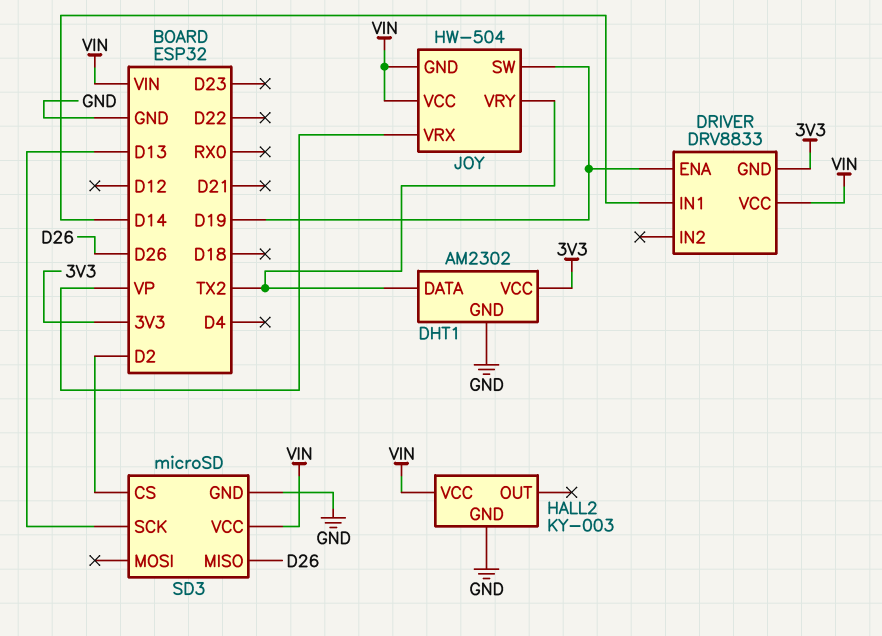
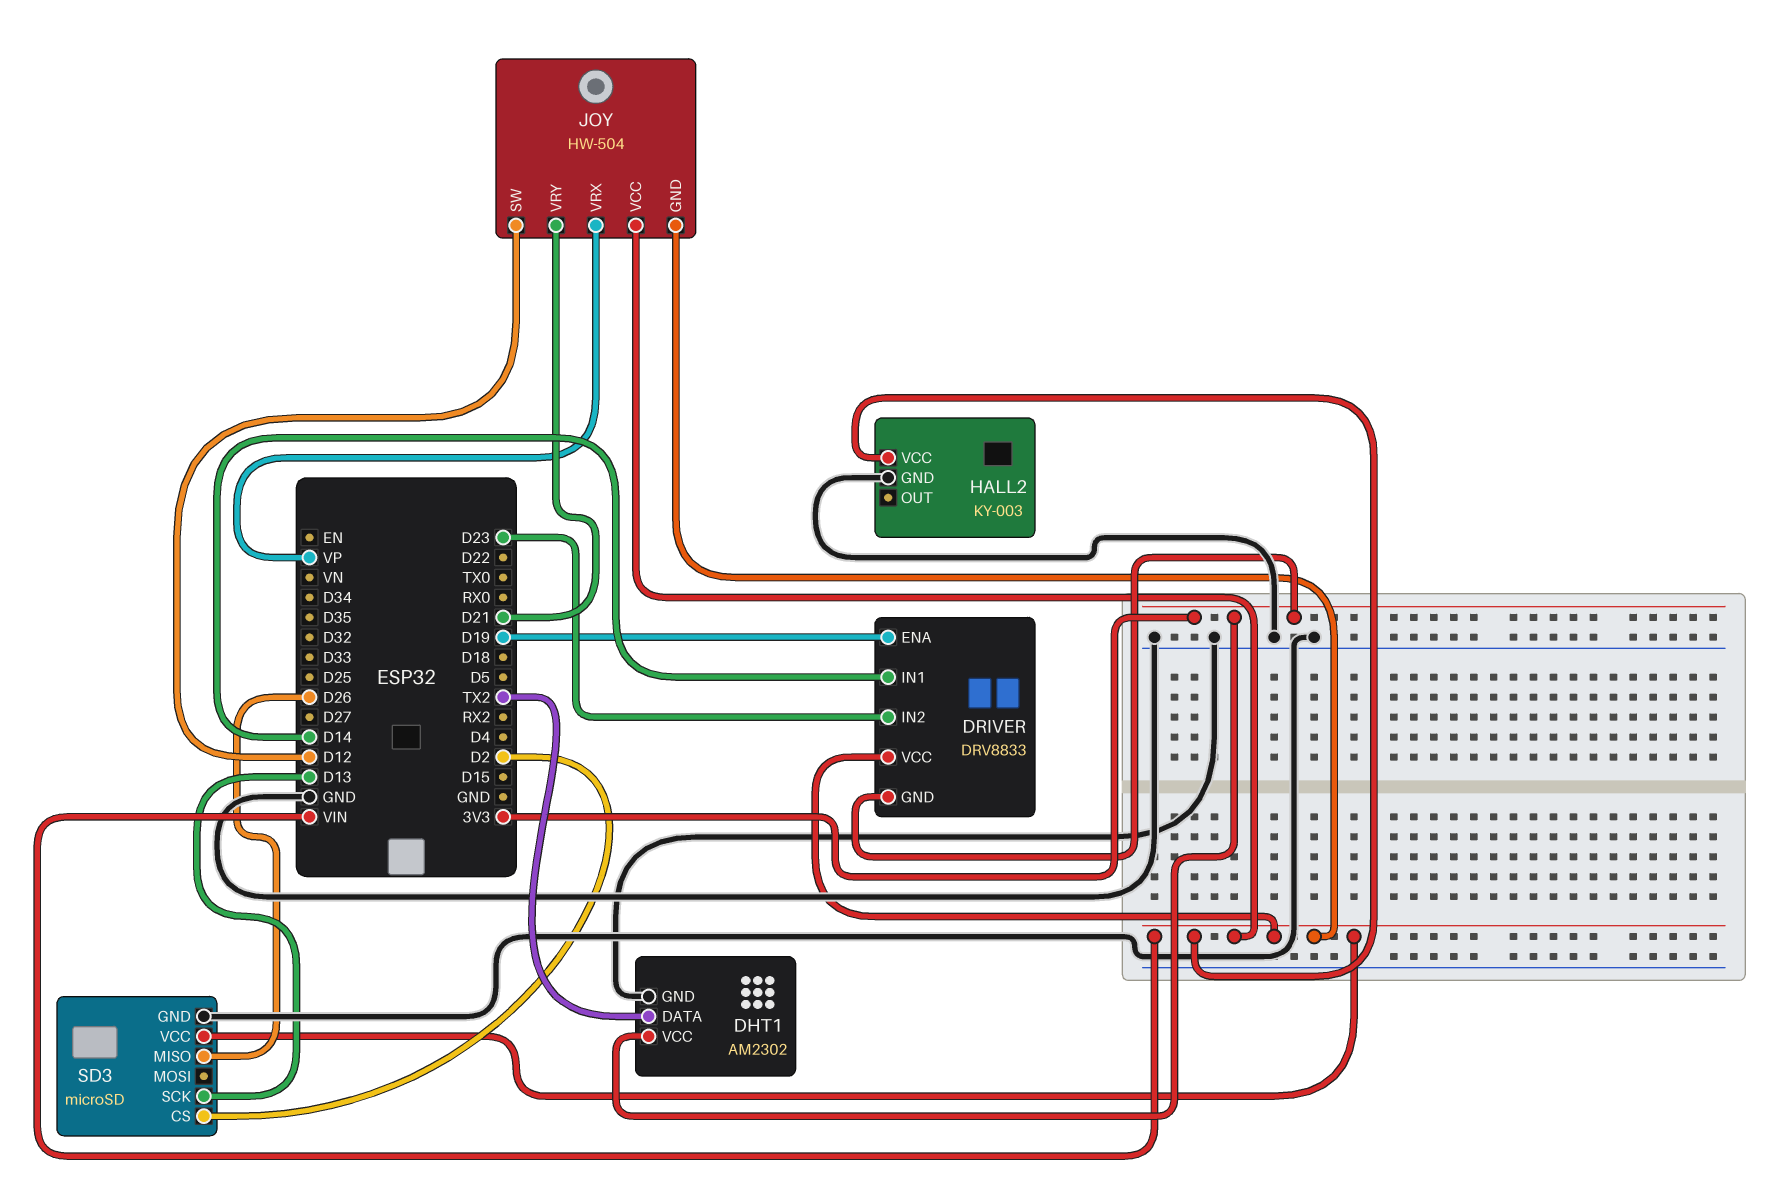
DRIVER pin IN2: none -> D23
JOY pin SW: D19 -> D12
JOY pin VRY: TX2 -> D21

